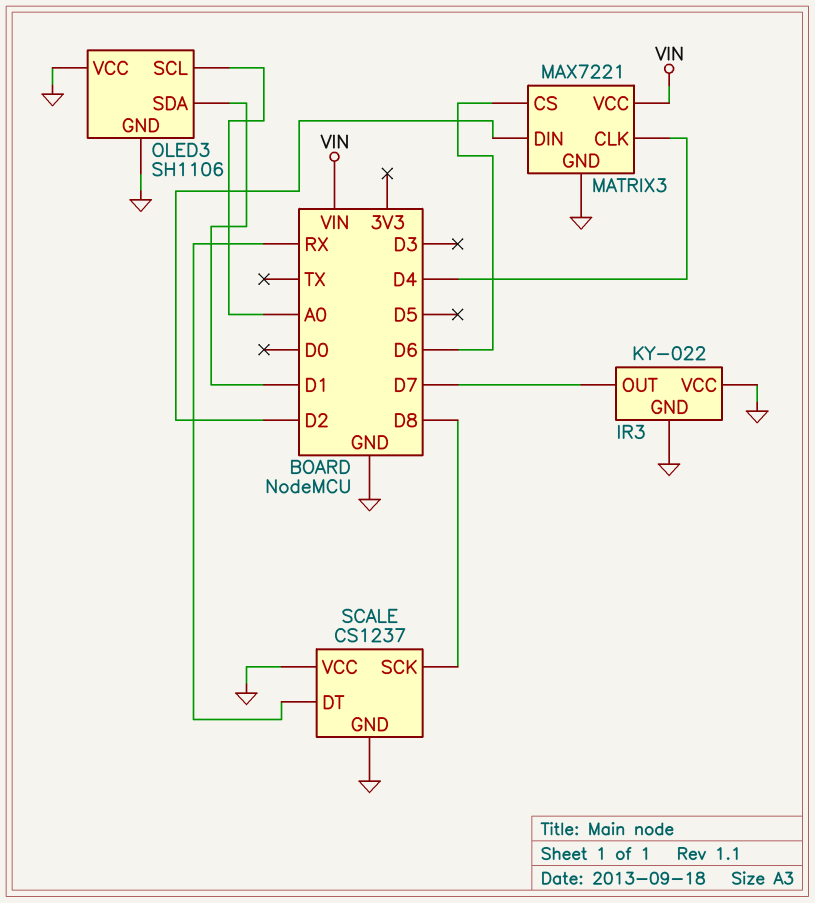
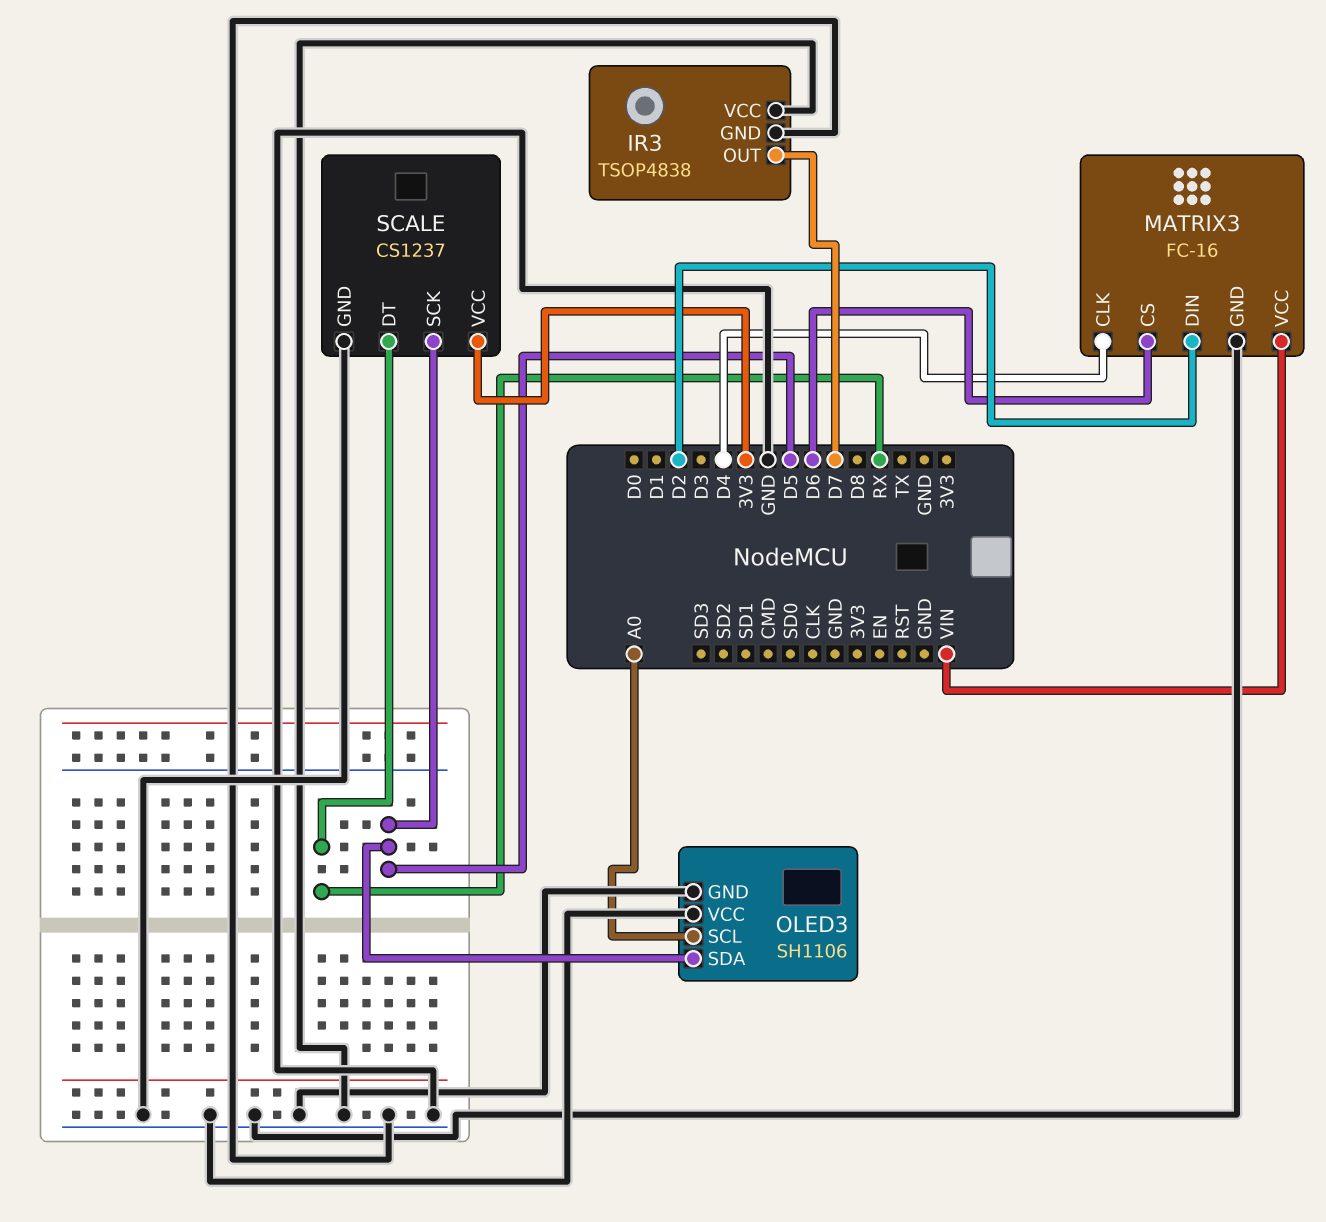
IR3: KY-022 -> TSOP4838
MATRIX3: MAX7221 -> FC-16
OLED3 pin SDA: D1 -> D5
SCALE pin SCK: D8 -> D5
SCALE pin VCC: GND -> 3V3

